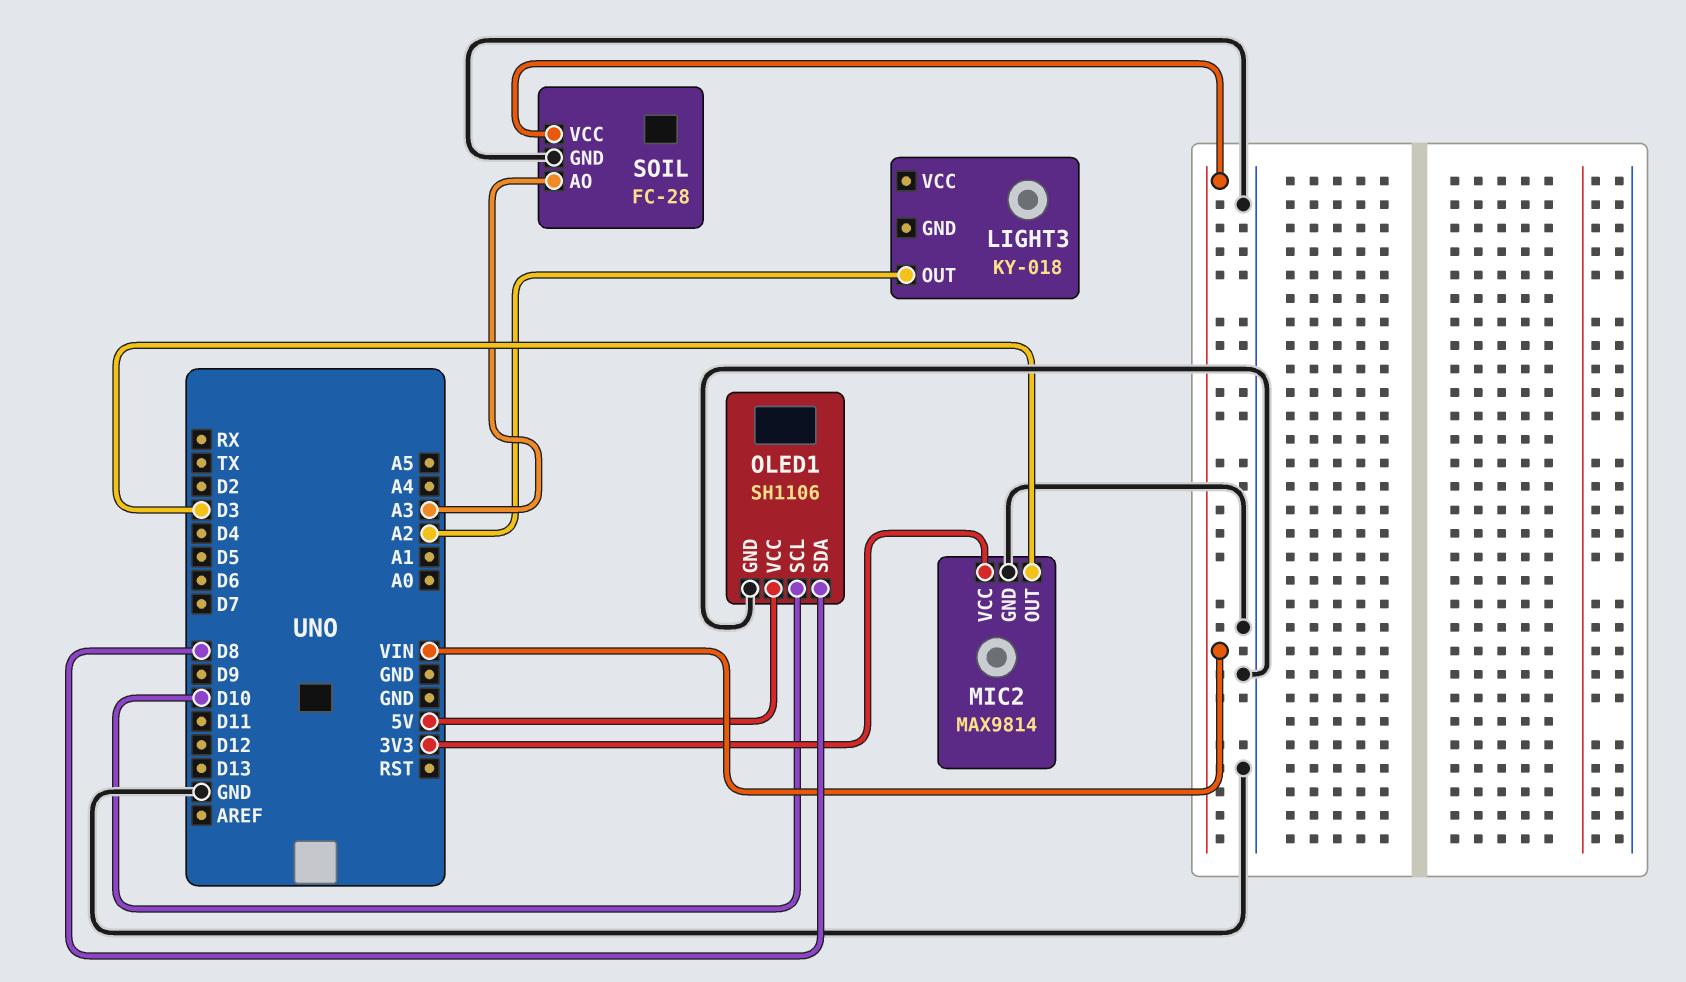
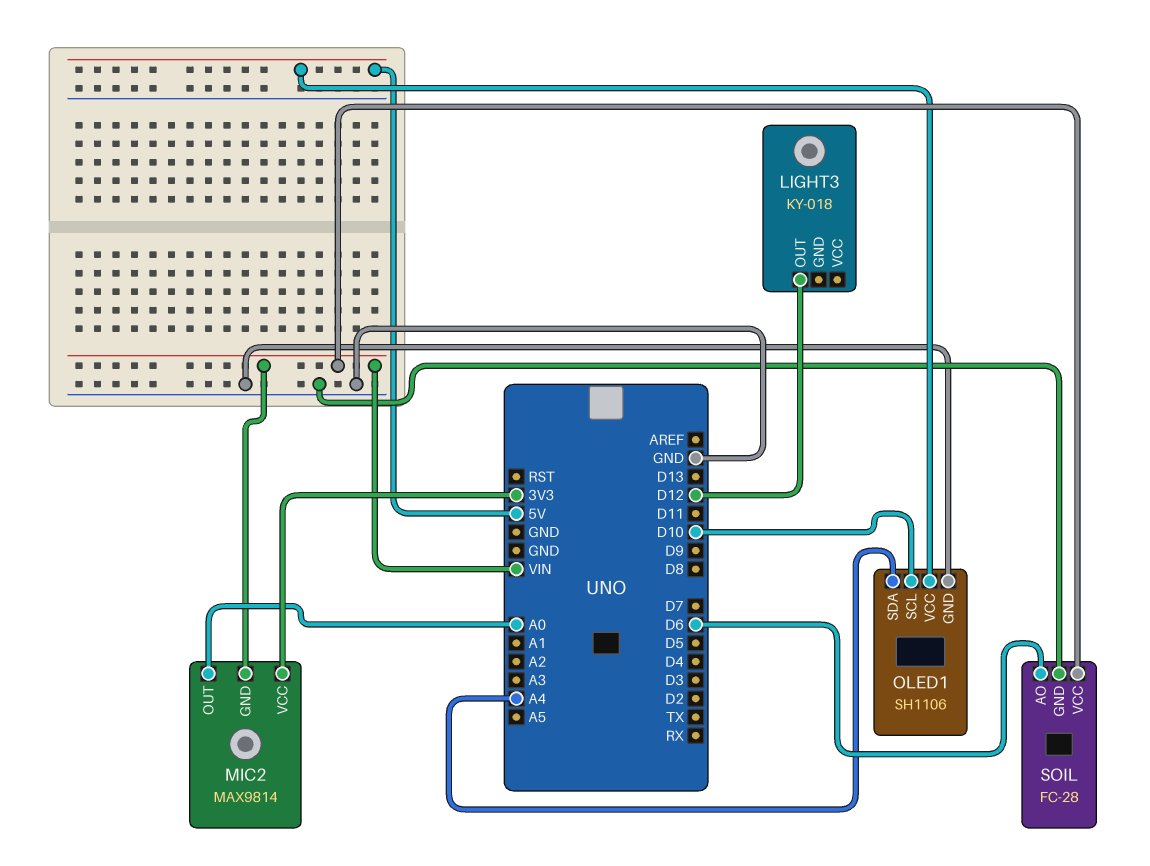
LIGHT3 pin OUT: A2 -> D12
MIC2 pin GND: GND -> VIN
MIC2 pin OUT: D3 -> A0
OLED1 pin SDA: D8 -> A4
SOIL pin AO: A3 -> D6

